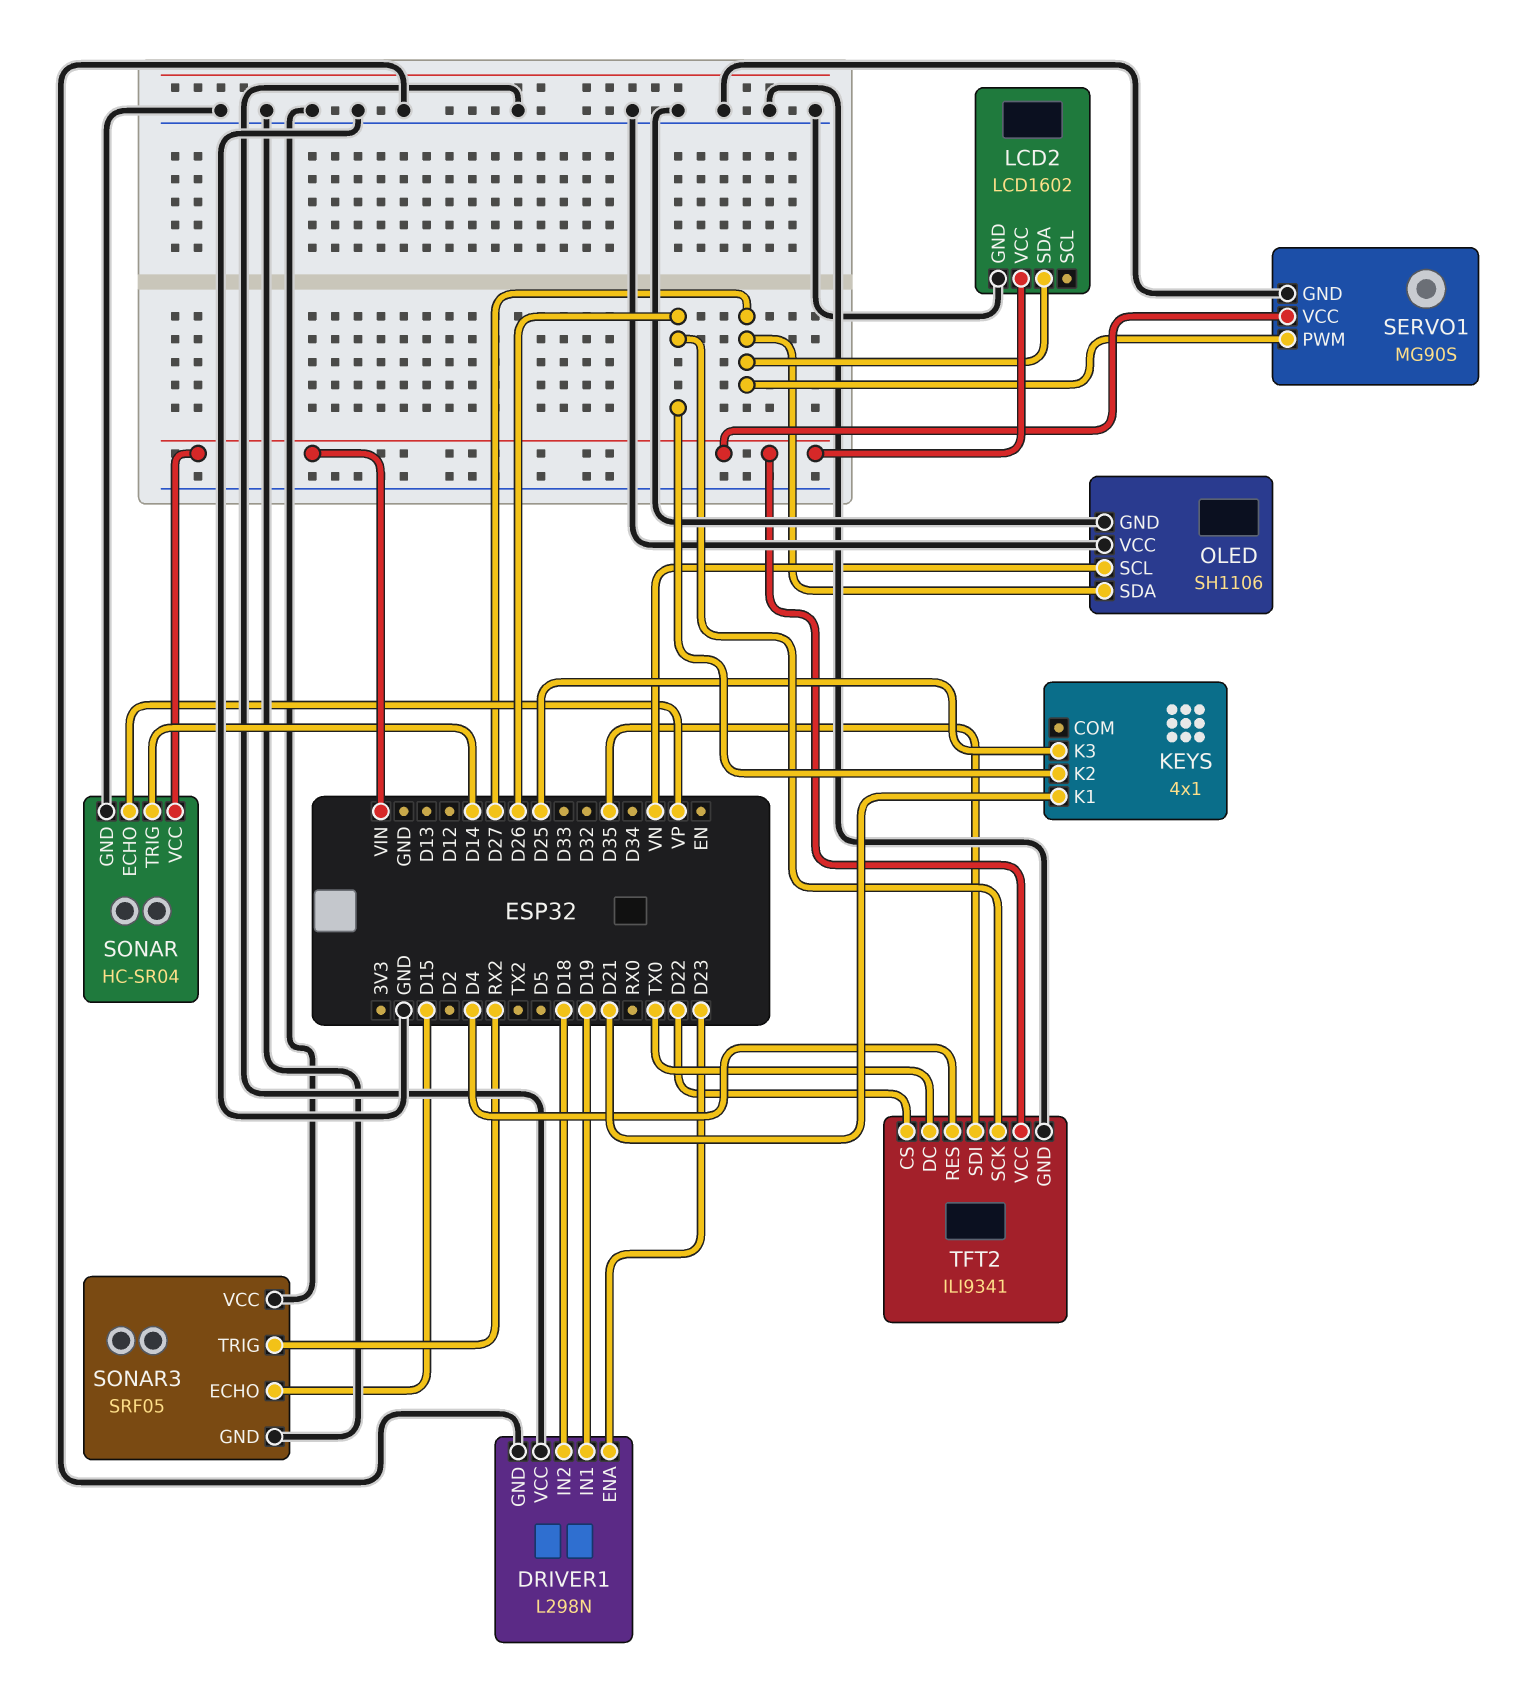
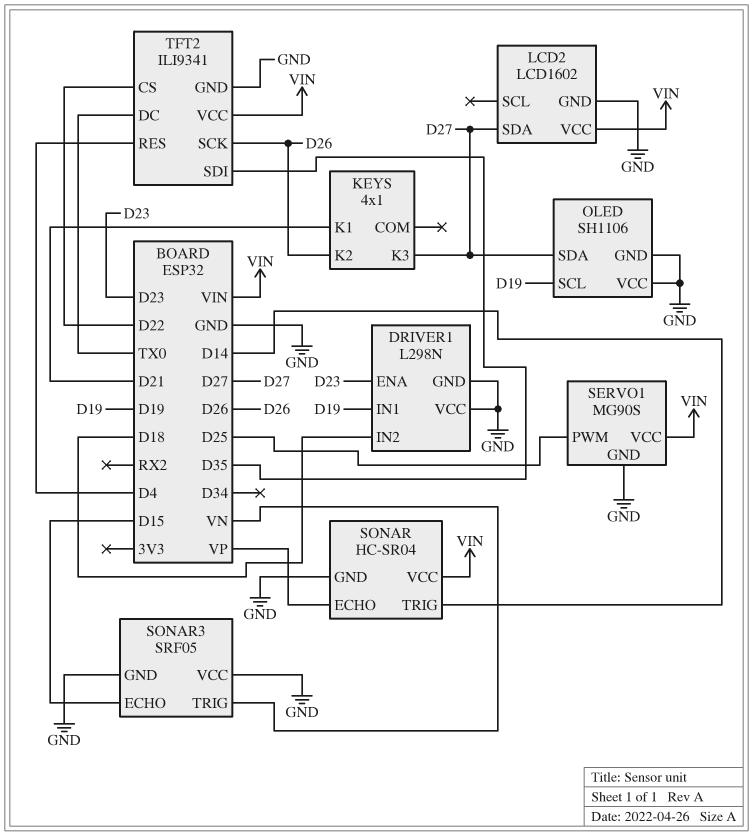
KEYS pin K3: D25 -> D27
OLED pin SCL: VN -> D19
SERVO1 pin PWM: D27 -> D25
SONAR3 pin TRIG: RX2 -> VN

